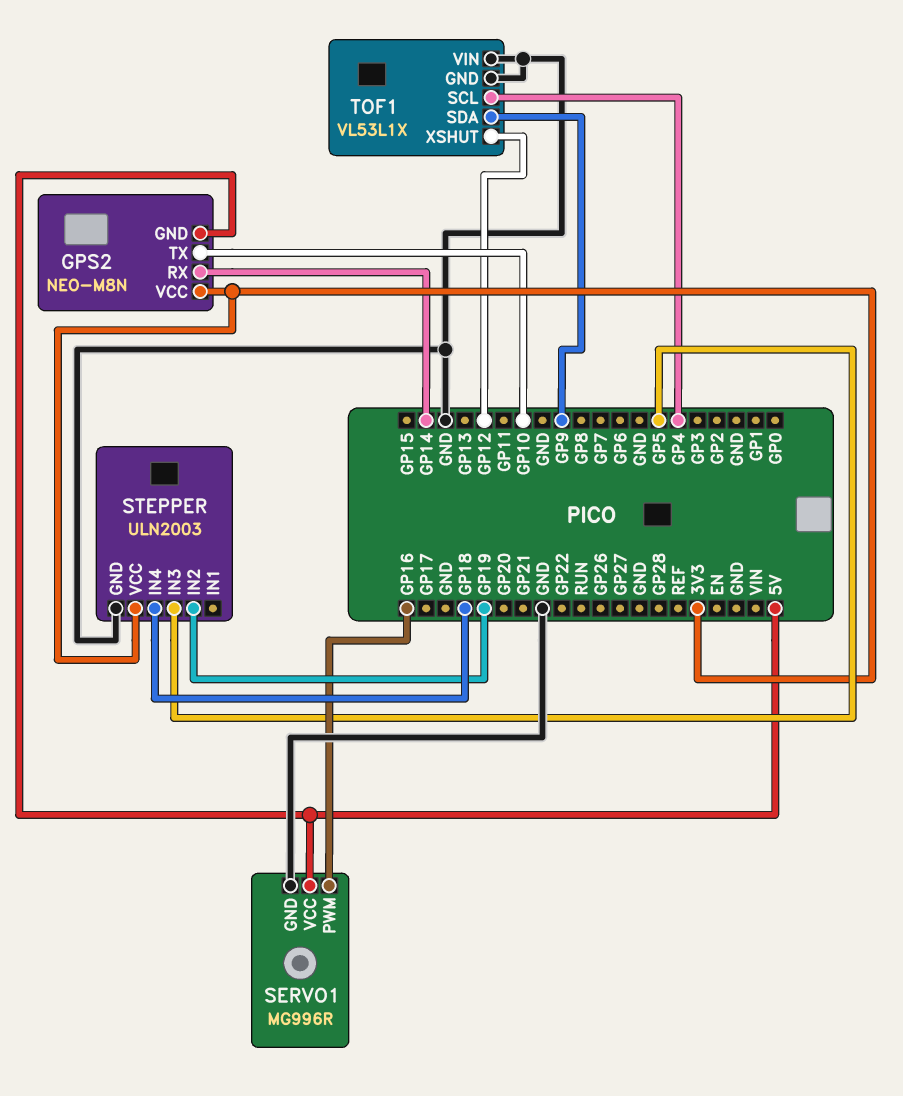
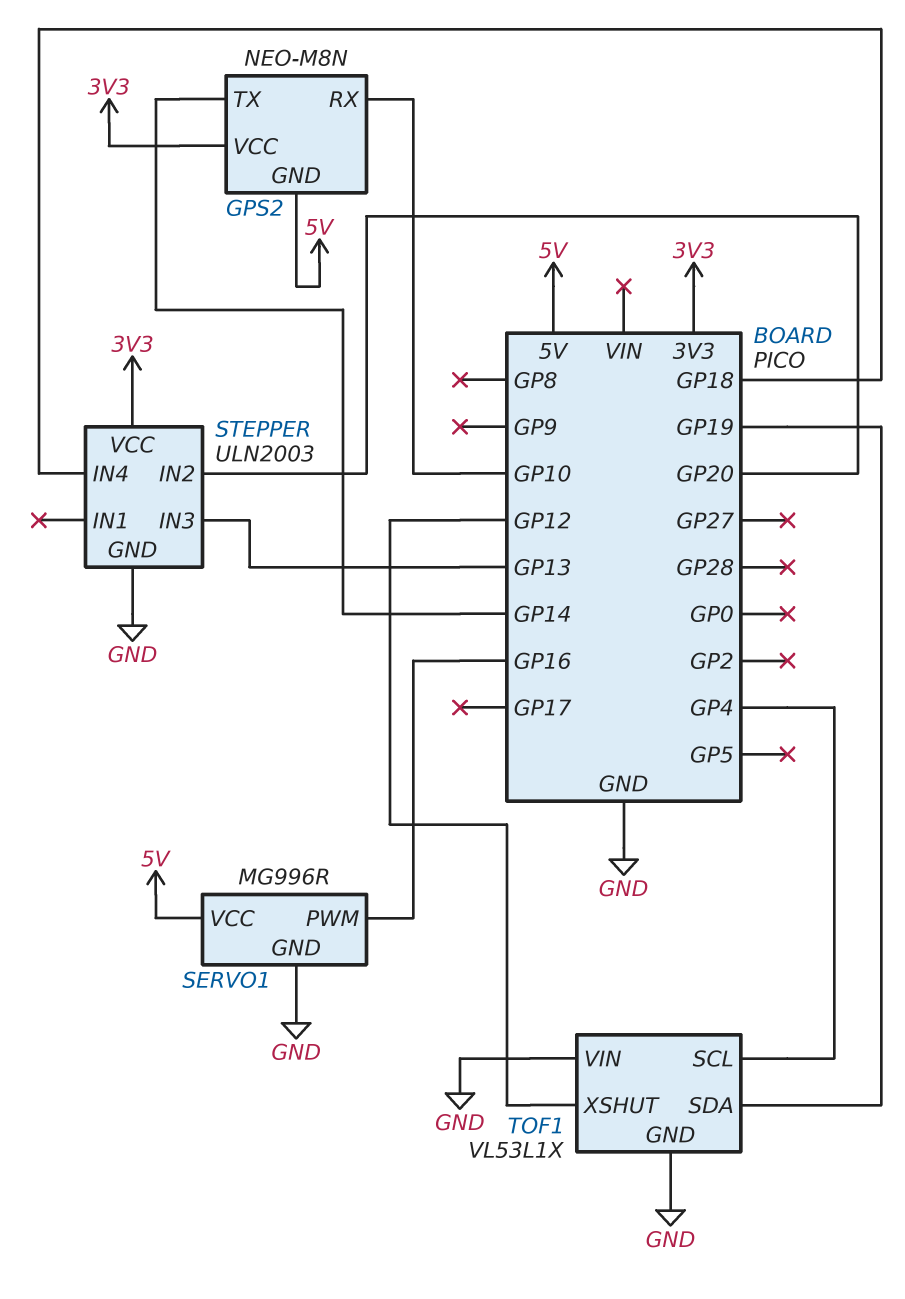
GPS2 pin RX: GP14 -> GP10
GPS2 pin TX: GP10 -> GP14
STEPPER pin IN2: GP19 -> GP20
STEPPER pin IN3: GP5 -> GP13
TOF1 pin SDA: GP9 -> GP19

